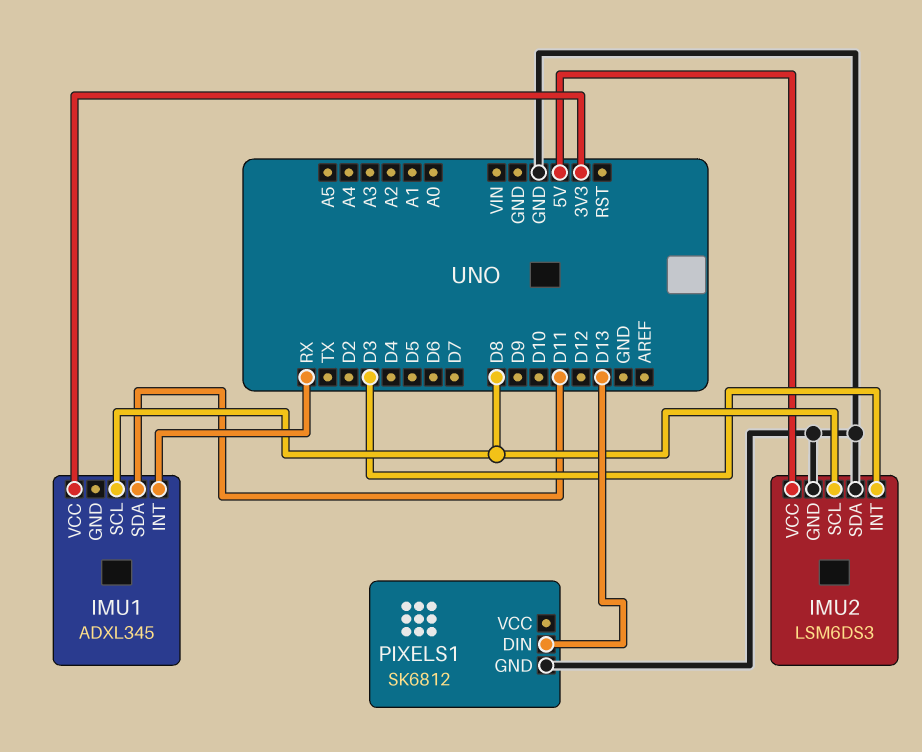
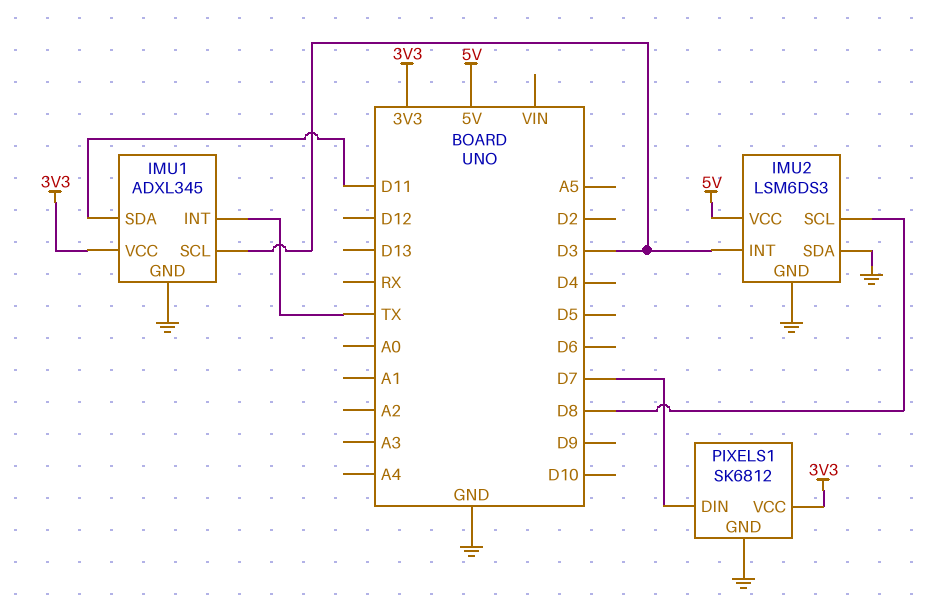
IMU1 pin GND: none -> GND
IMU1 pin INT: RX -> TX
IMU1 pin SCL: D8 -> D3
PIXELS1 pin DIN: D13 -> D7
PIXELS1 pin VCC: none -> 3V3

